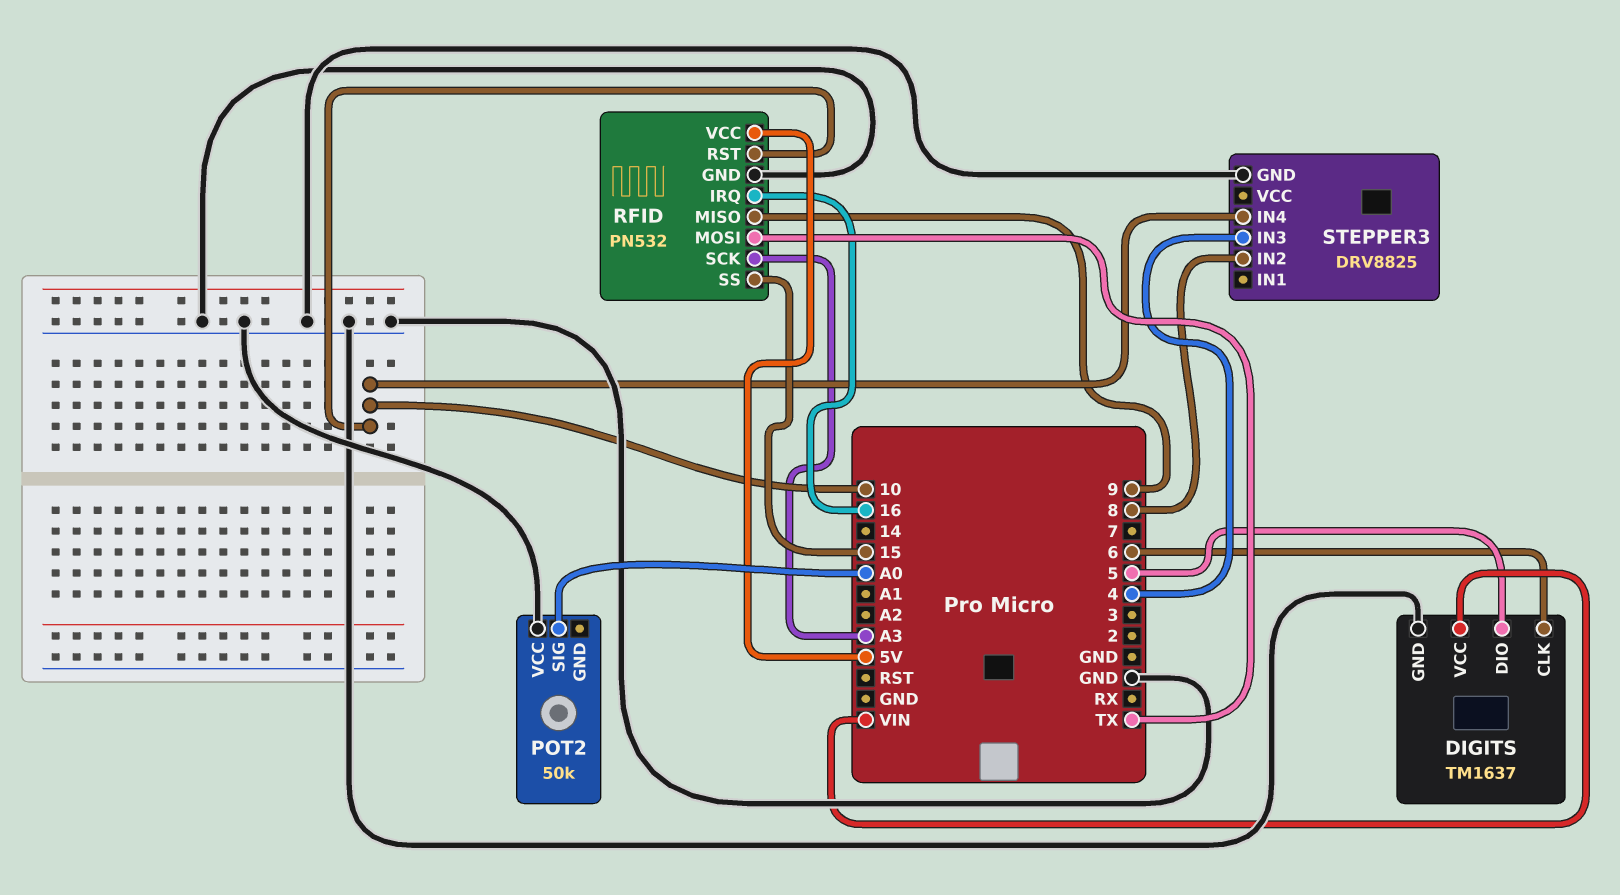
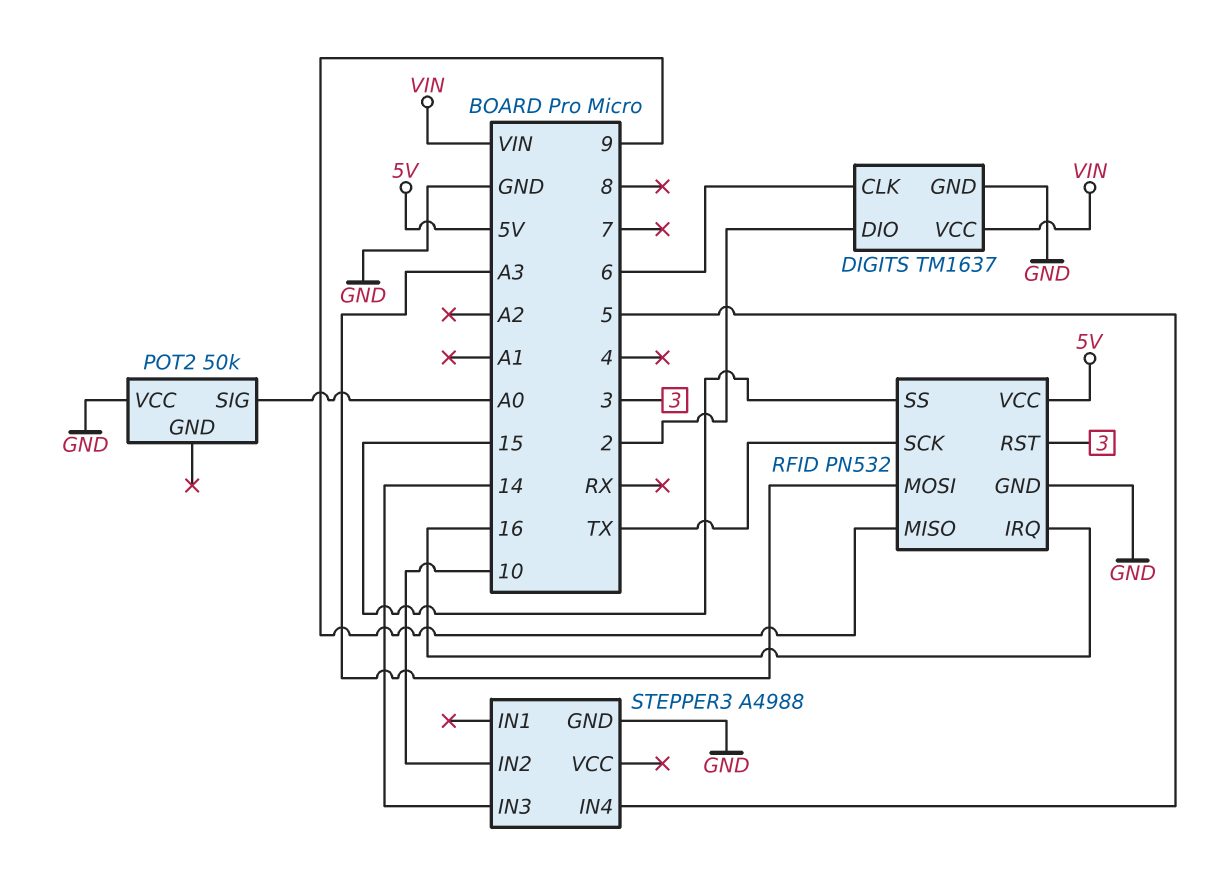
DIGITS pin DIO: 5 -> 2
RFID pin MOSI: TX -> A3
RFID pin RST: 10 -> 3
RFID pin SCK: A3 -> TX
STEPPER3: DRV8825 -> A4988
STEPPER3 pin IN2: 8 -> 10
STEPPER3 pin IN3: 4 -> 14
STEPPER3 pin IN4: 10 -> 5

